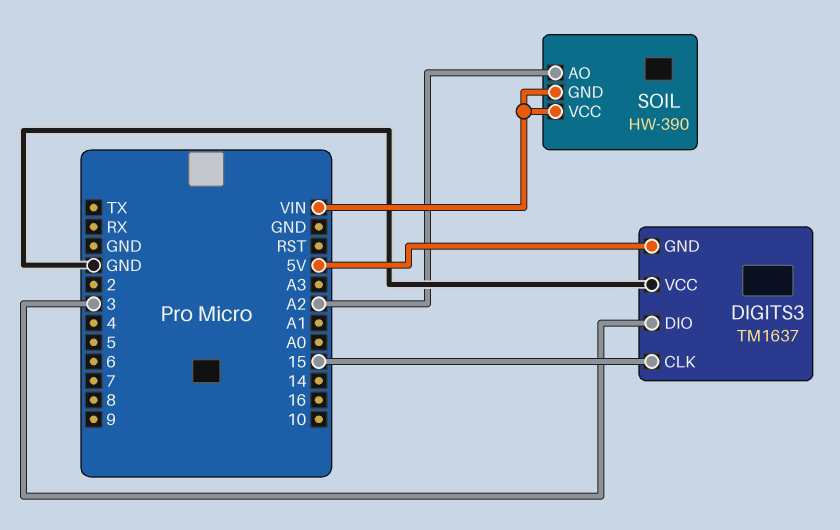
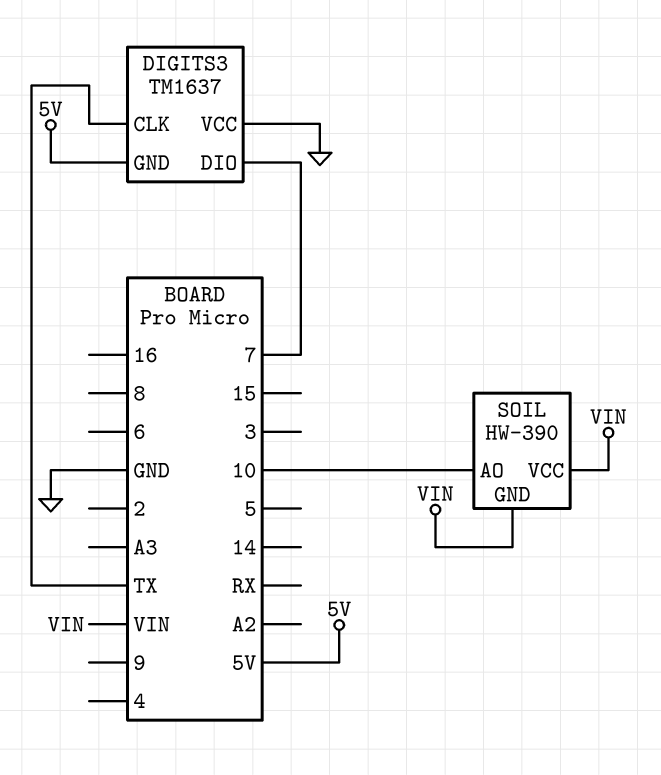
DIGITS3 pin CLK: 15 -> TX
DIGITS3 pin DIO: 3 -> 7
SOIL pin AO: A2 -> 10

